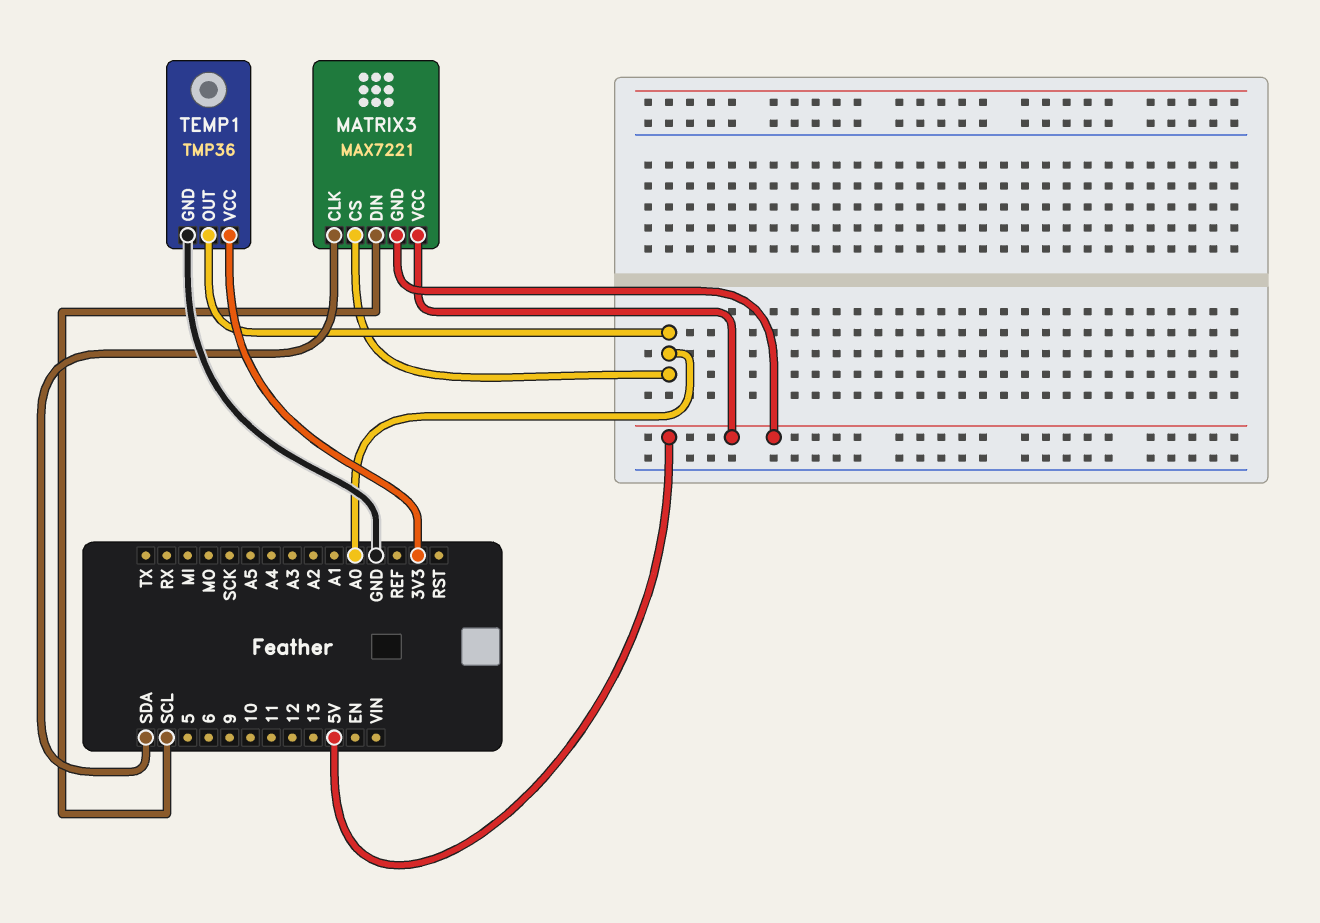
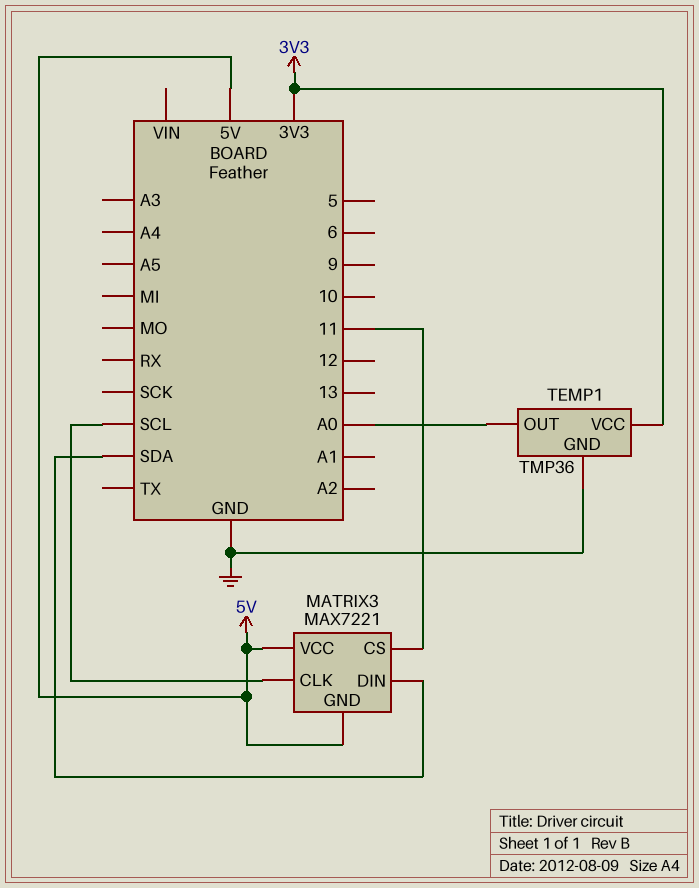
MATRIX3 pin CLK: SDA -> SCL
MATRIX3 pin CS: A0 -> 11
MATRIX3 pin DIN: SCL -> SDA

